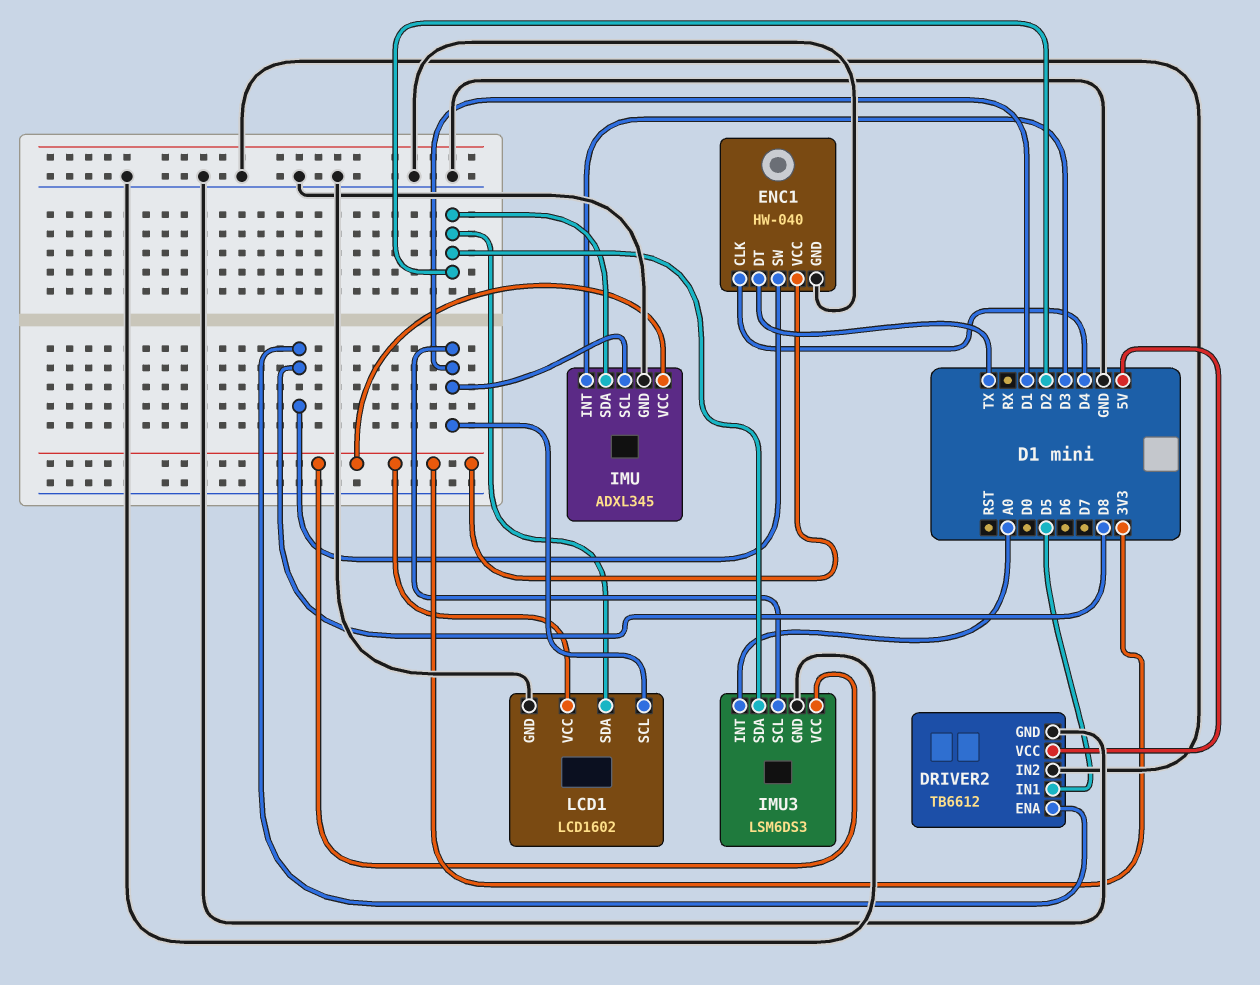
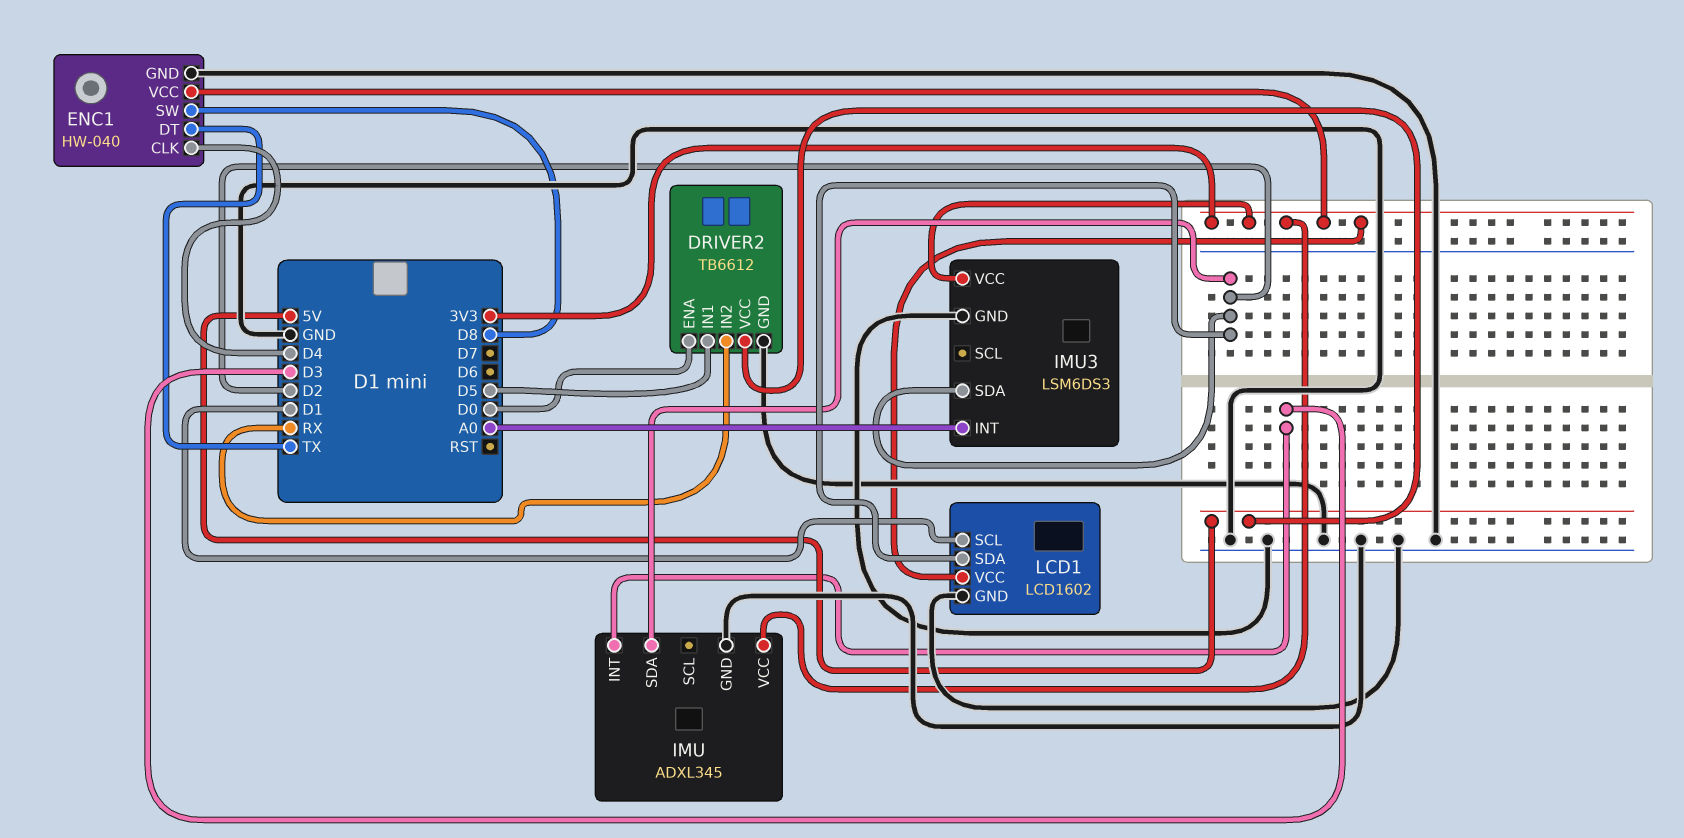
DRIVER2 pin ENA: D8 -> D0
DRIVER2 pin IN2: GND -> RX
IMU pin SCL: D1 -> none
IMU3 pin SCL: D1 -> none

